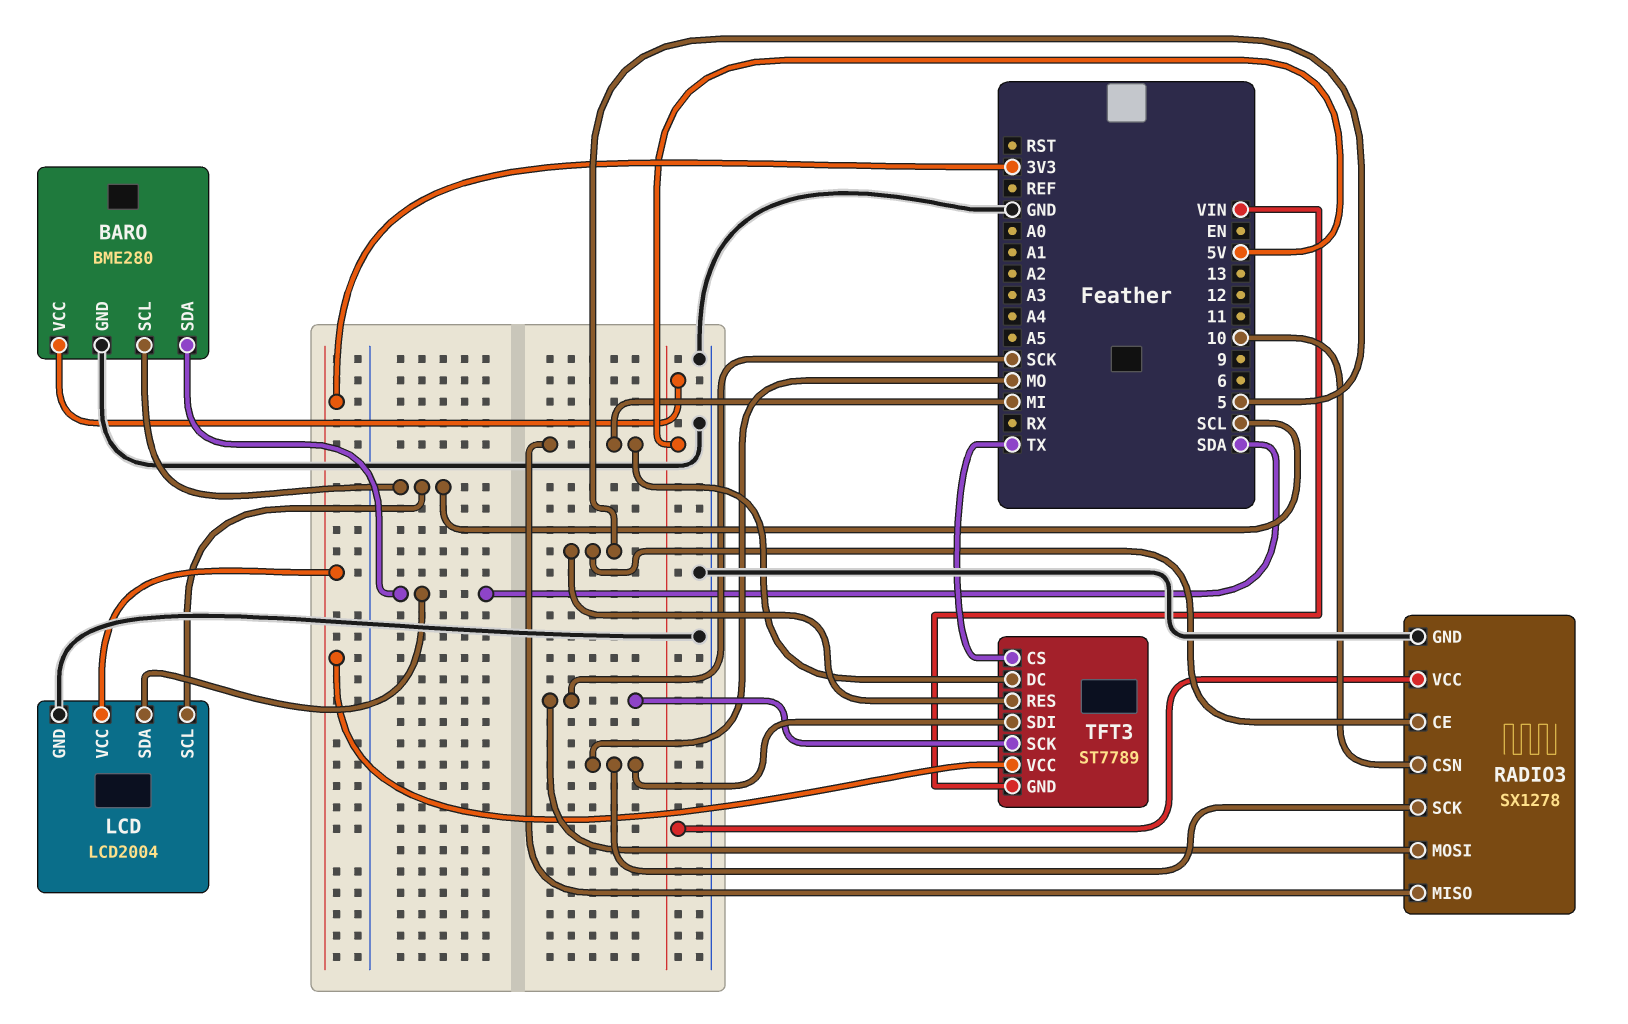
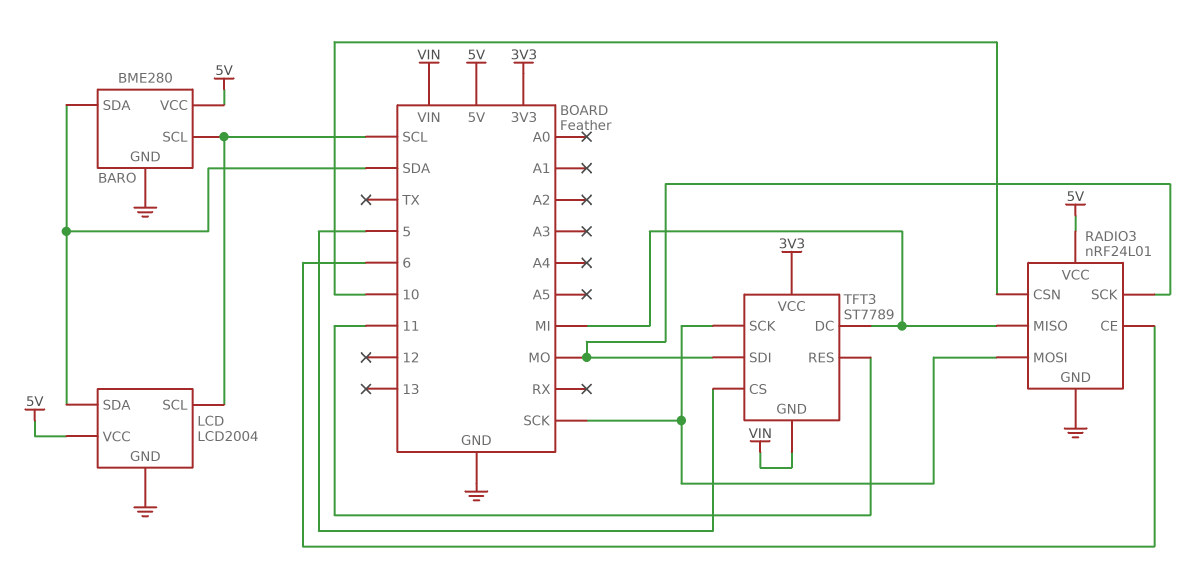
LCD pin VCC: 3V3 -> 5V
RADIO3: SX1278 -> nRF24L01
RADIO3 pin CE: 5 -> 6
TFT3 pin CS: TX -> 5
TFT3 pin RES: 5 -> 11

